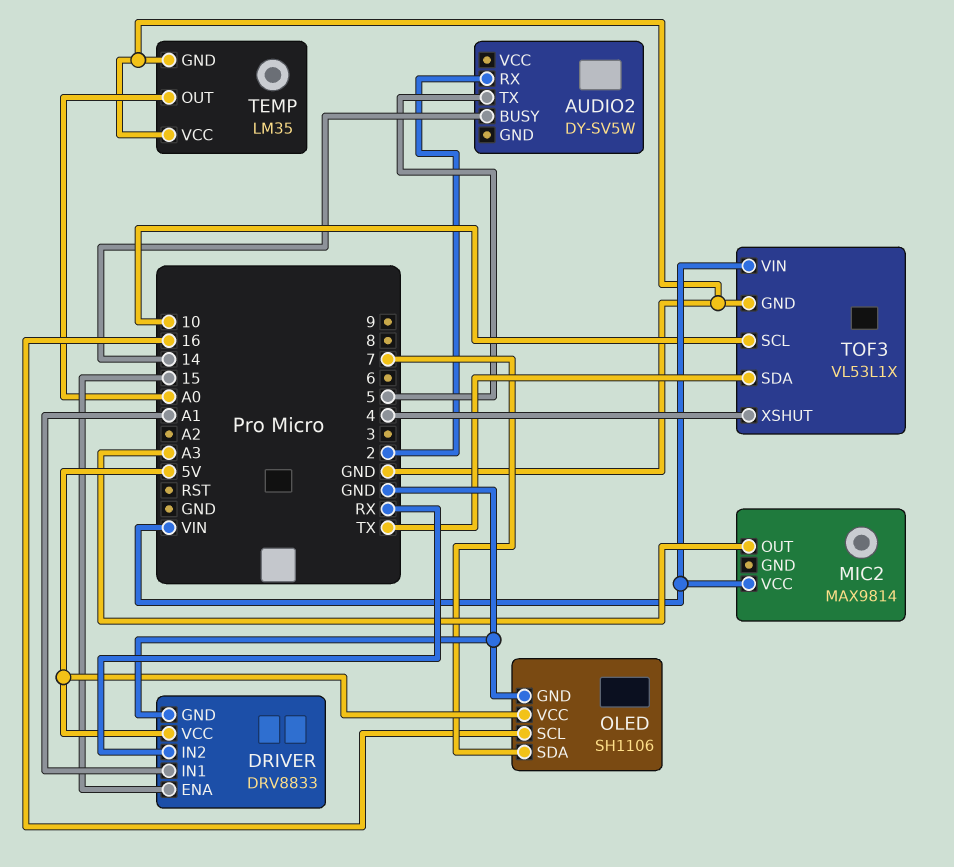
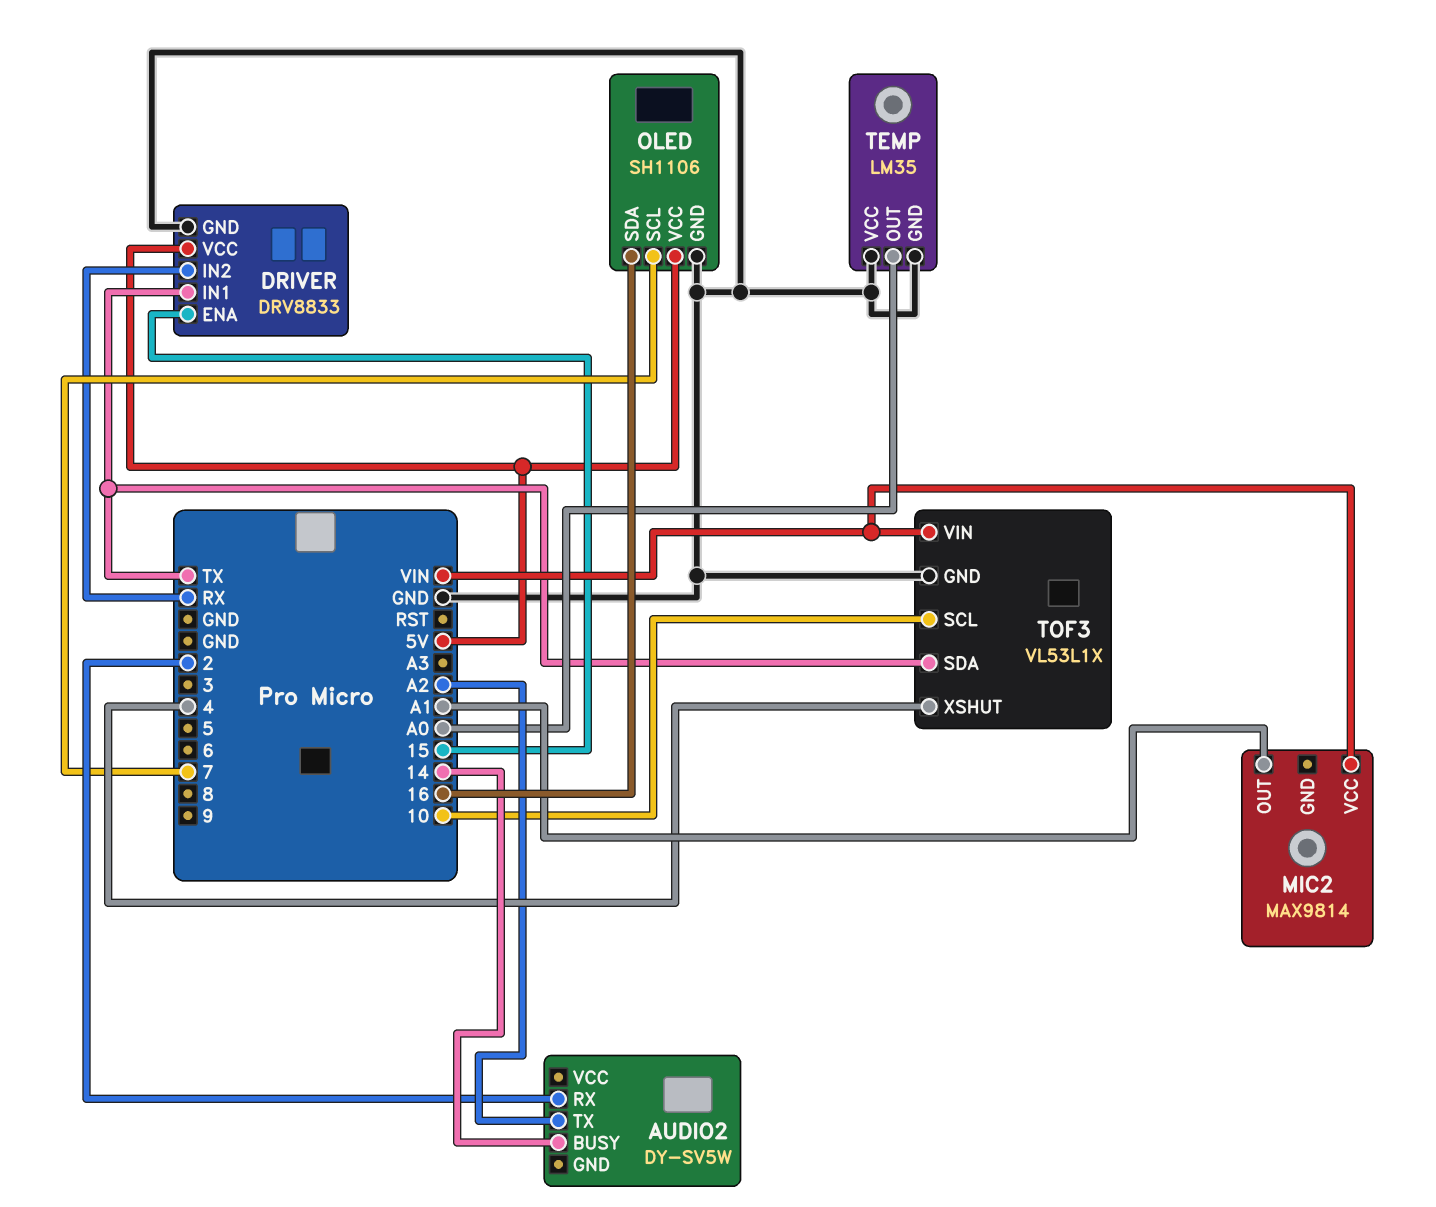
AUDIO2 pin TX: 5 -> A2
DRIVER pin IN1: A1 -> TX
MIC2 pin OUT: A3 -> A1
OLED pin SCL: 16 -> 7
OLED pin SDA: 7 -> 16

